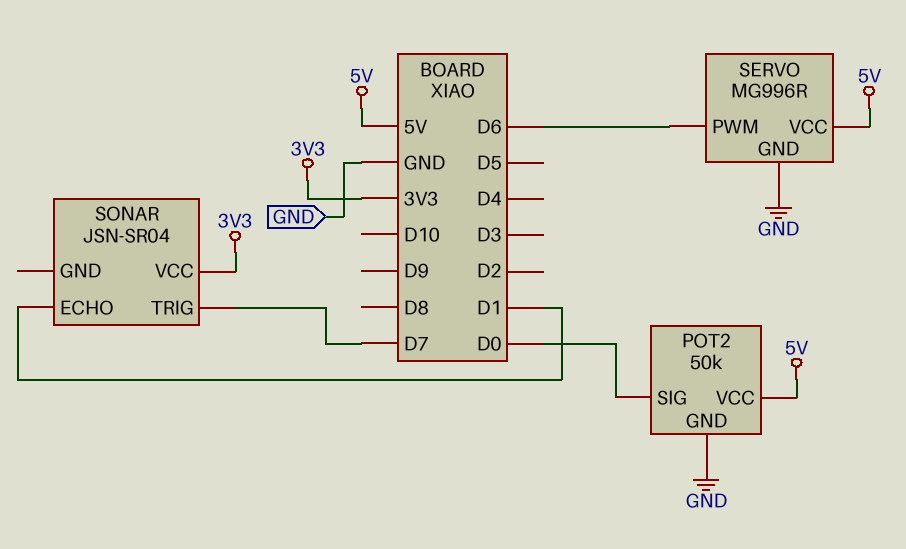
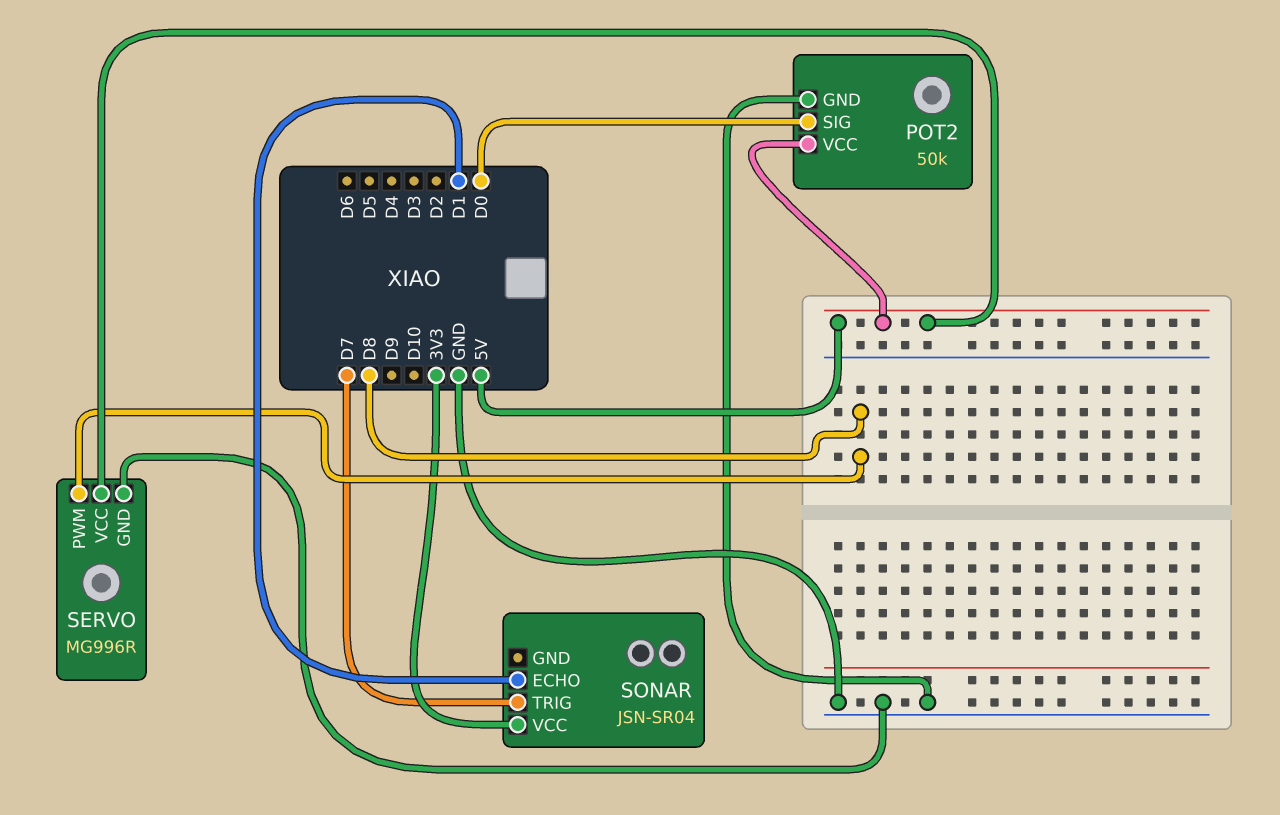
SERVO pin PWM: D6 -> D8

